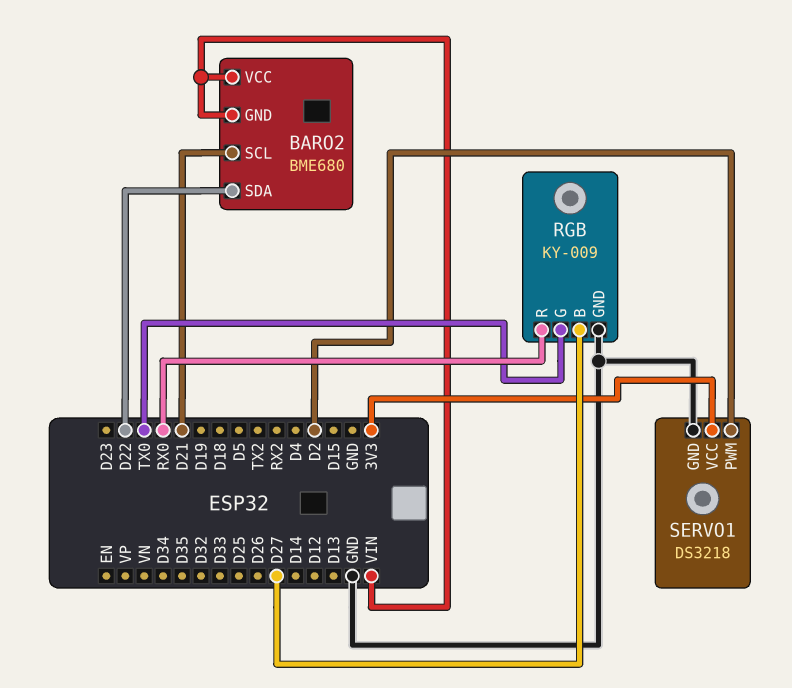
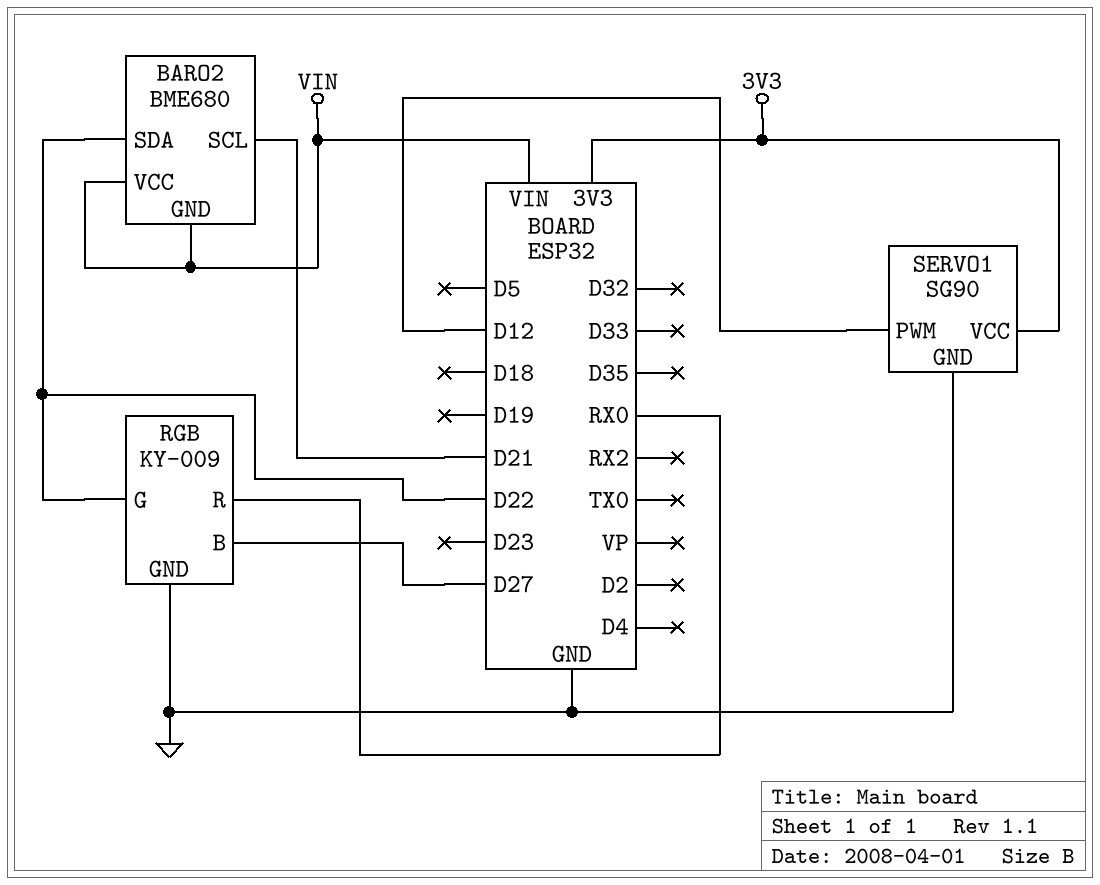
RGB pin G: TX0 -> D22
SERVO1: DS3218 -> SG90
SERVO1 pin PWM: D2 -> D12

